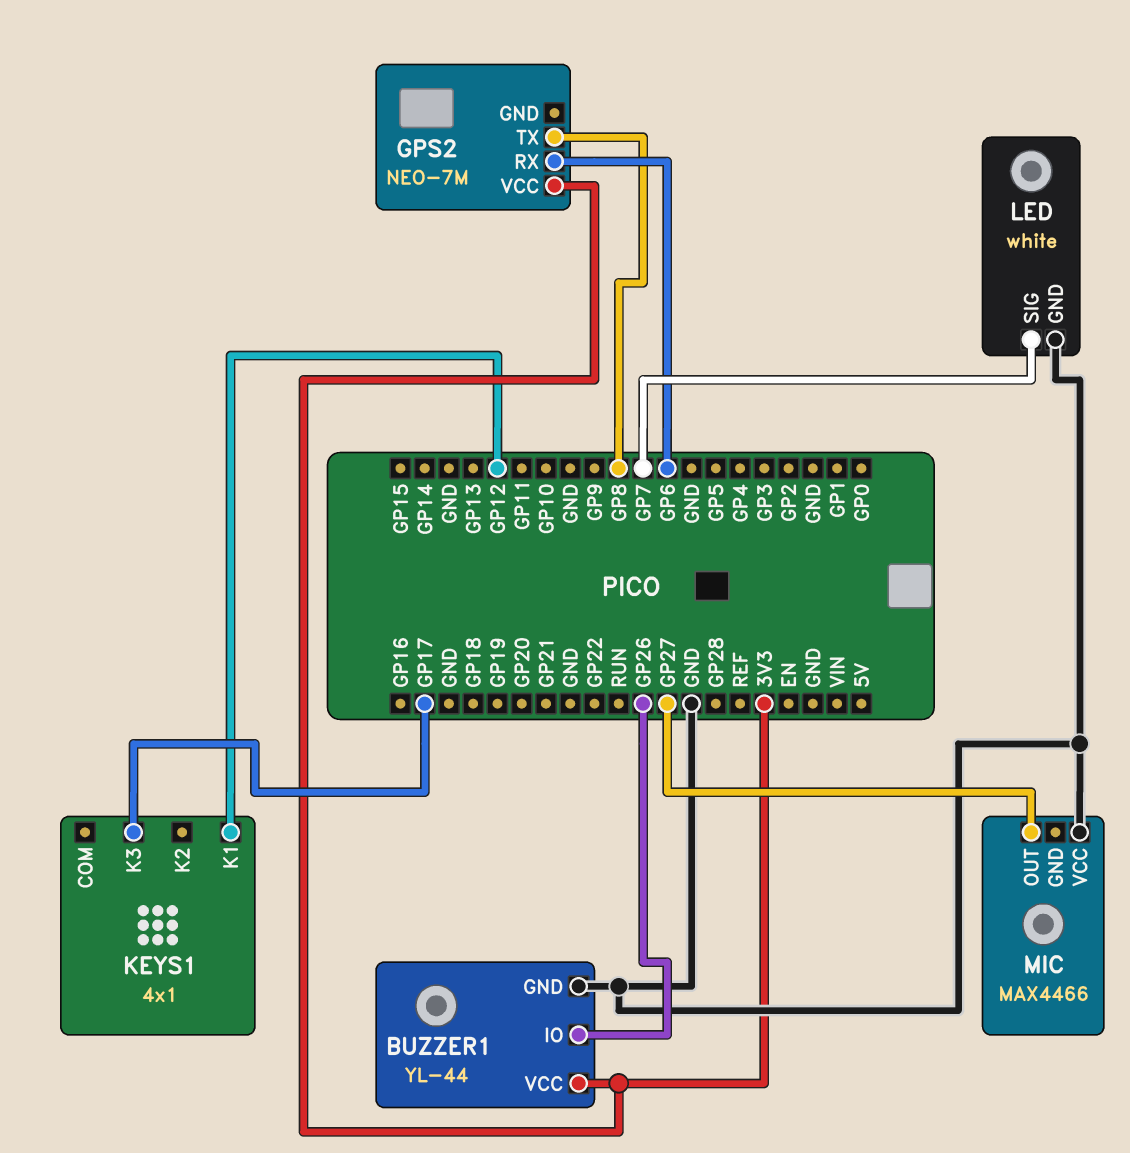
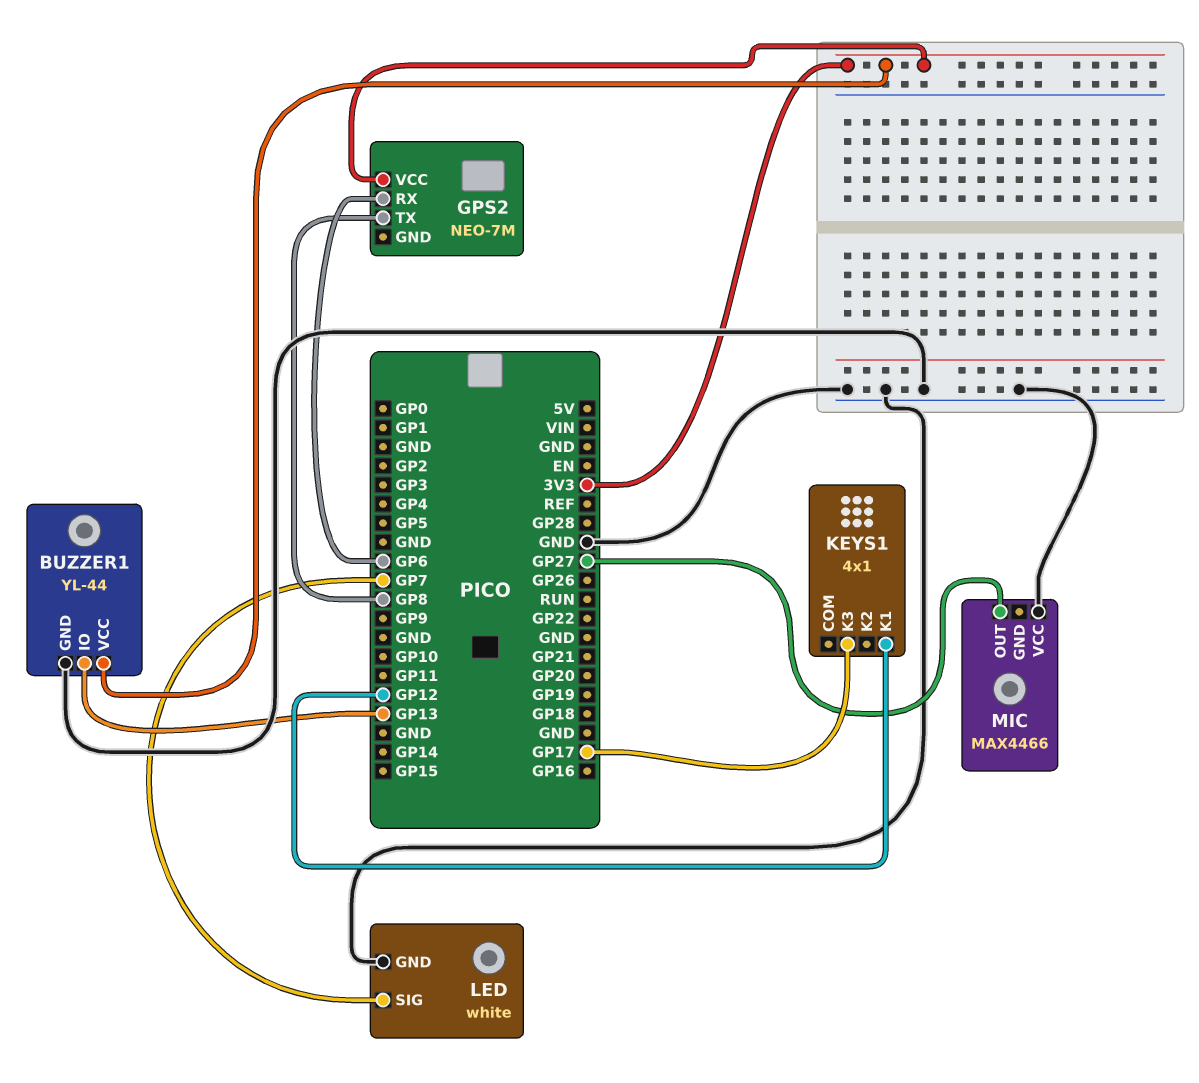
BUZZER1 pin IO: GP26 -> GP13

